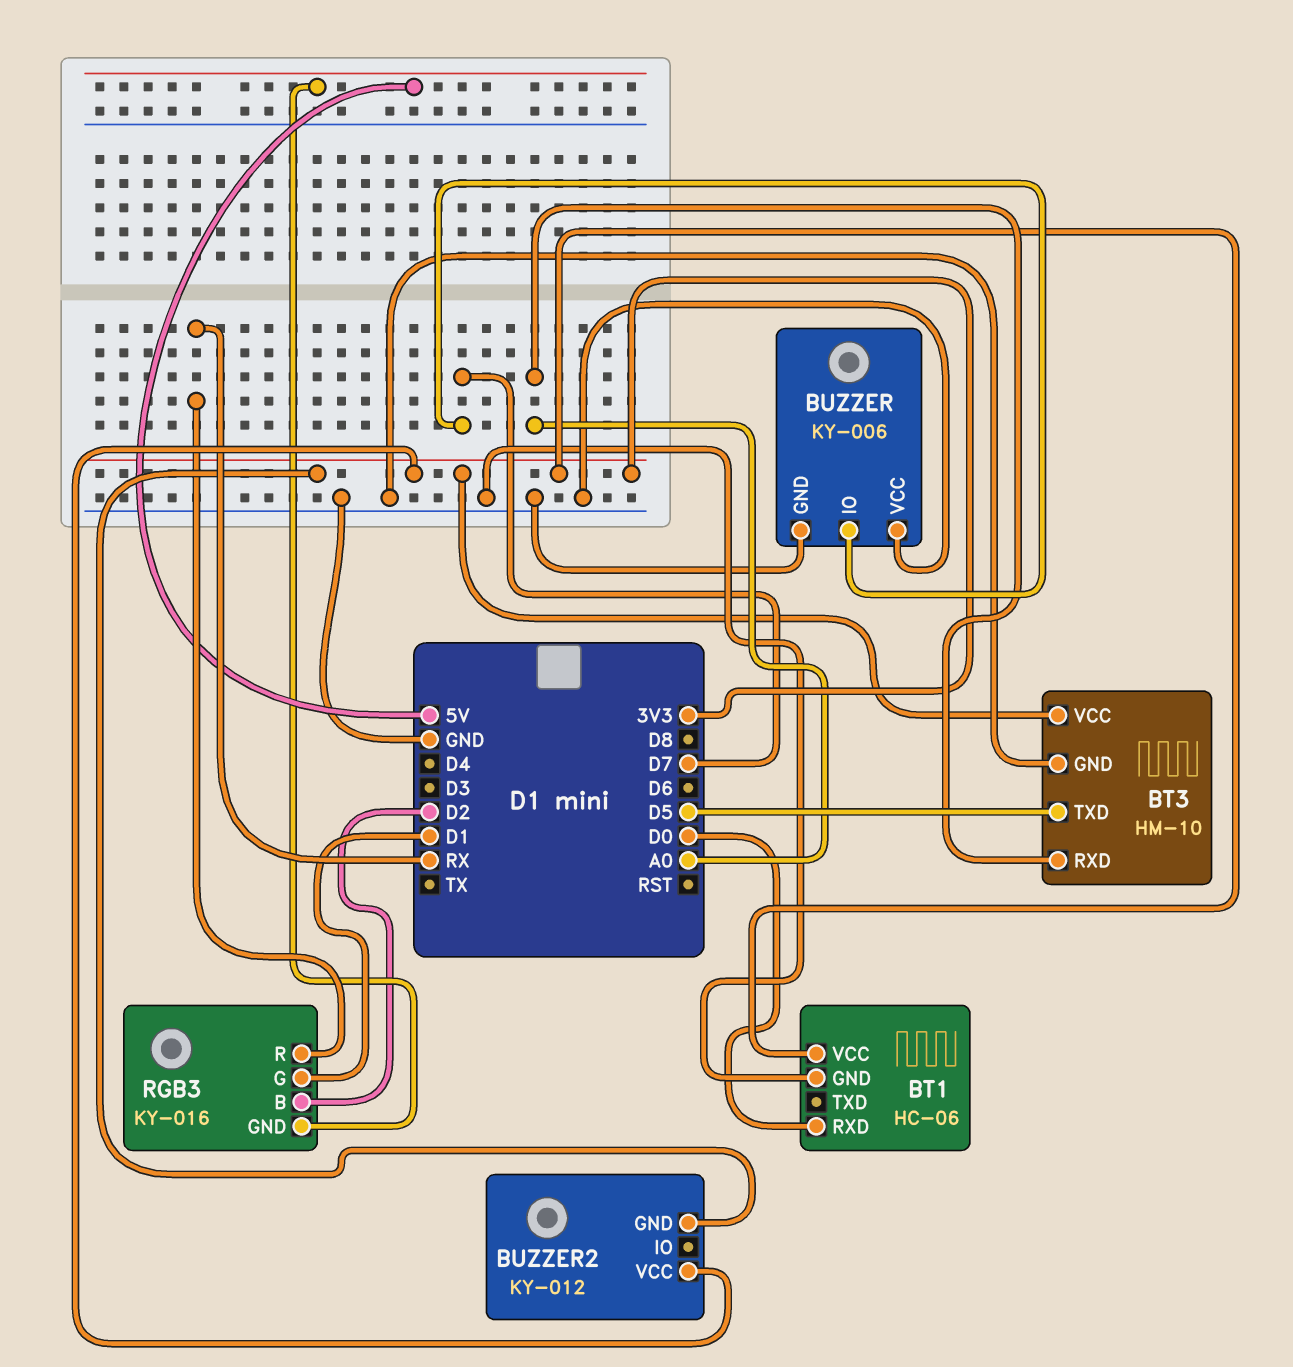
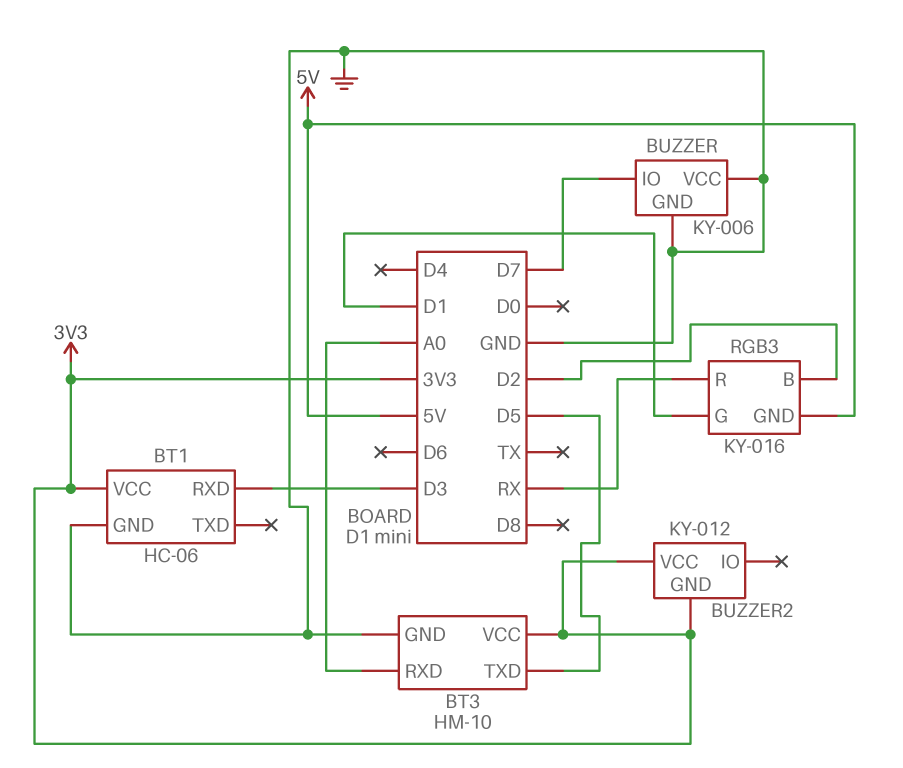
BT1 pin RXD: D0 -> D3

